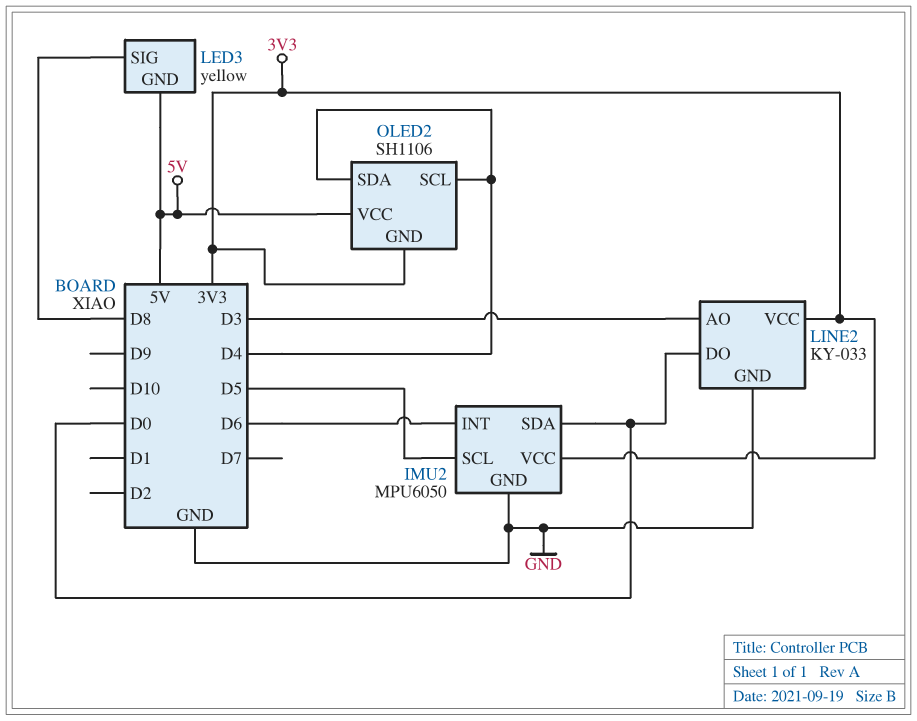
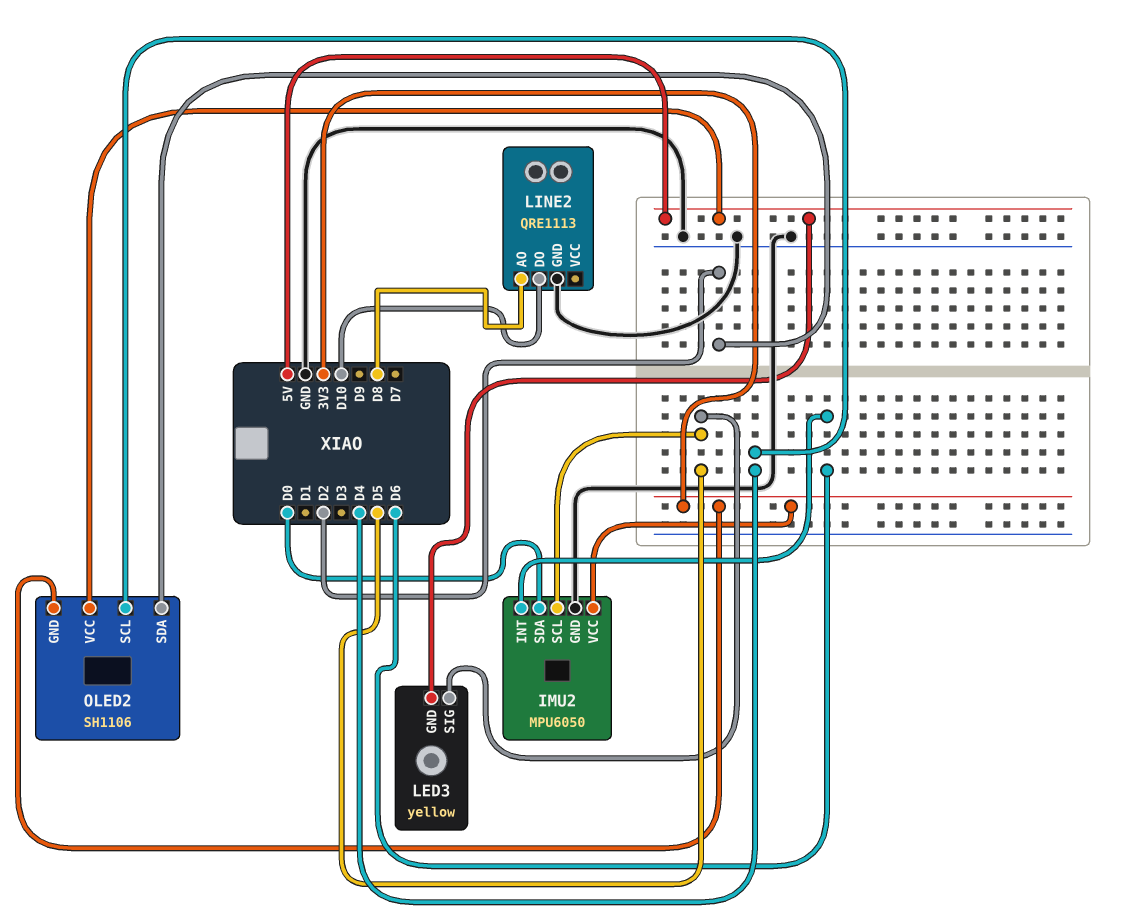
LED3 pin SIG: D8 -> D5
LINE2: KY-033 -> QRE1113
LINE2 pin AO: D3 -> D8
LINE2 pin DO: D0 -> D10
LINE2 pin VCC: 3V3 -> none
OLED2 pin SDA: D4 -> D2

